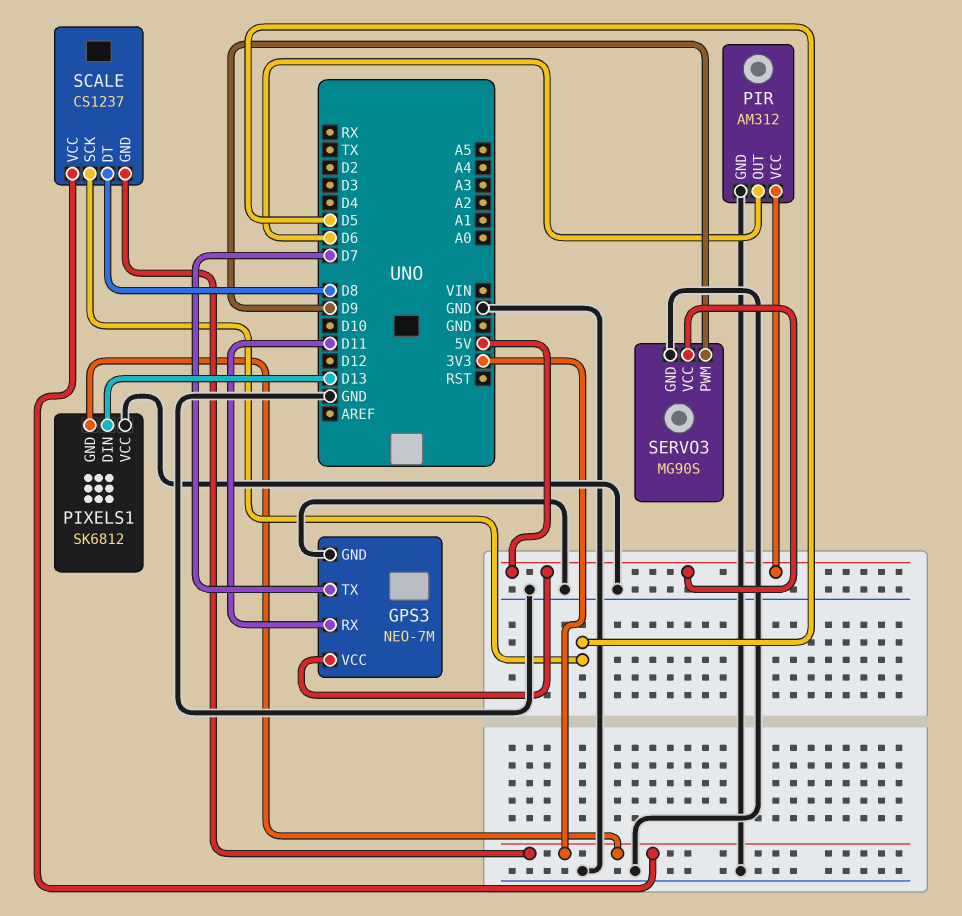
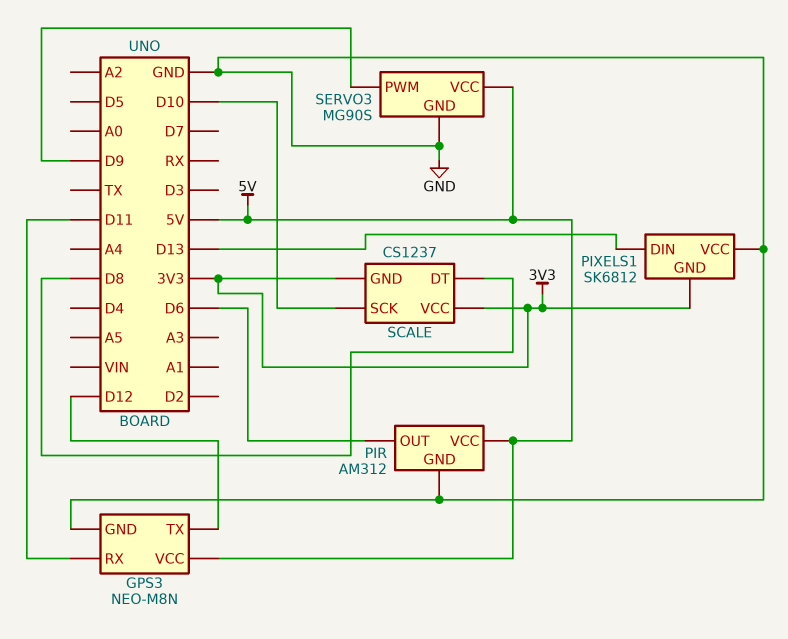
GPS3: NEO-7M -> NEO-M8N
GPS3 pin TX: D7 -> D12
SCALE pin SCK: D5 -> D10

